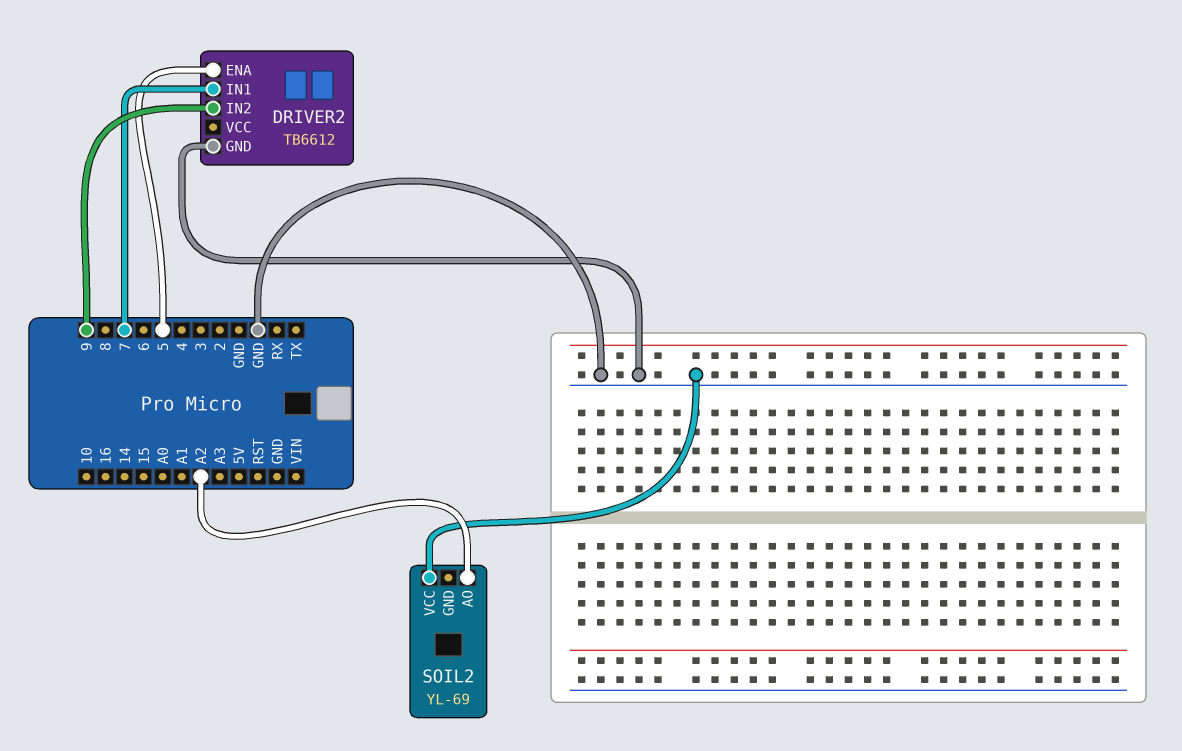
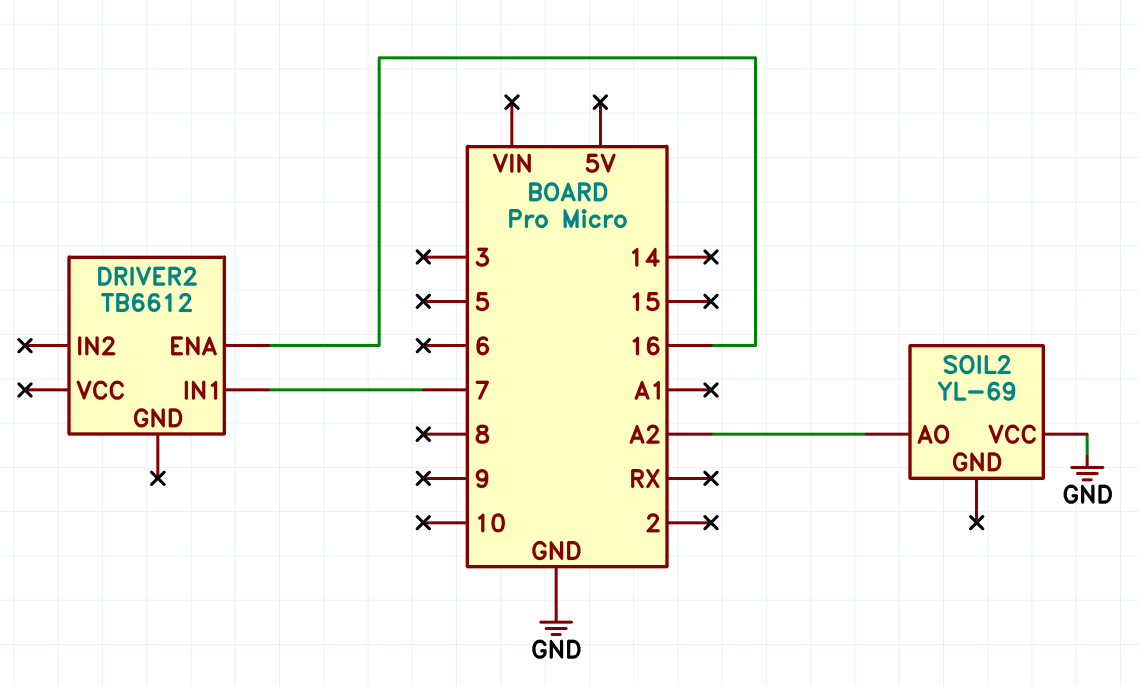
DRIVER2 pin ENA: 5 -> 16
DRIVER2 pin GND: GND -> none
DRIVER2 pin IN2: 9 -> none

